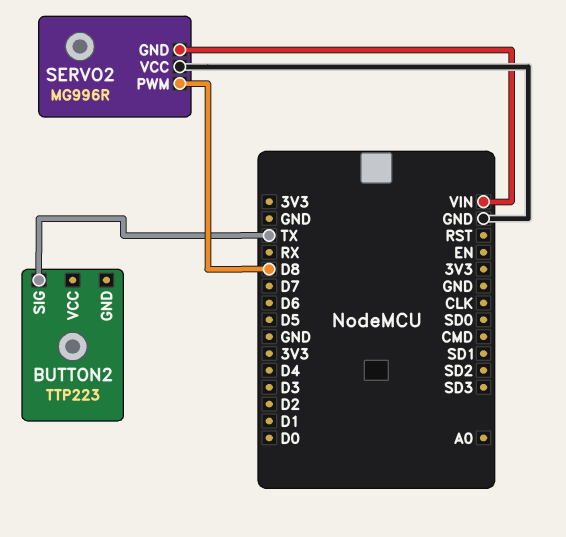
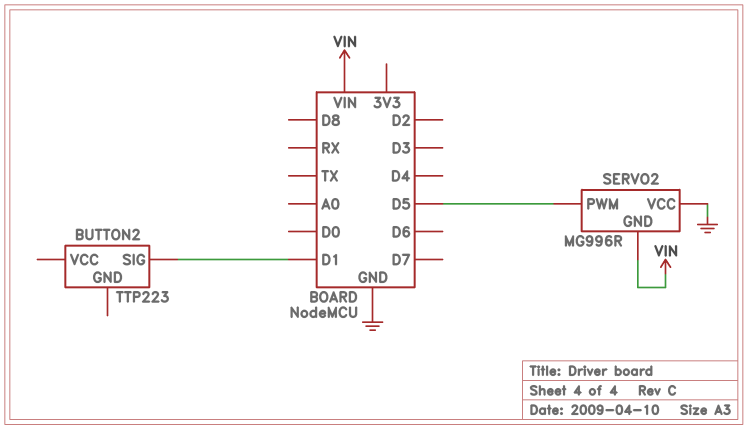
BUTTON2 pin SIG: TX -> D1
SERVO2 pin PWM: D8 -> D5

